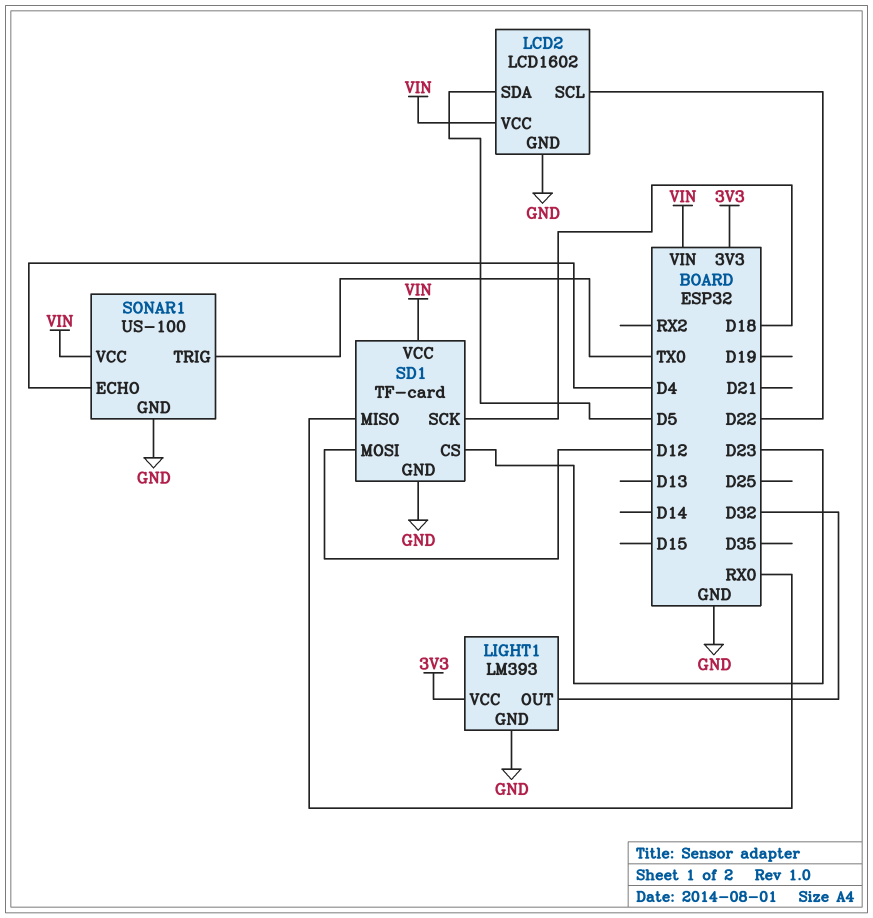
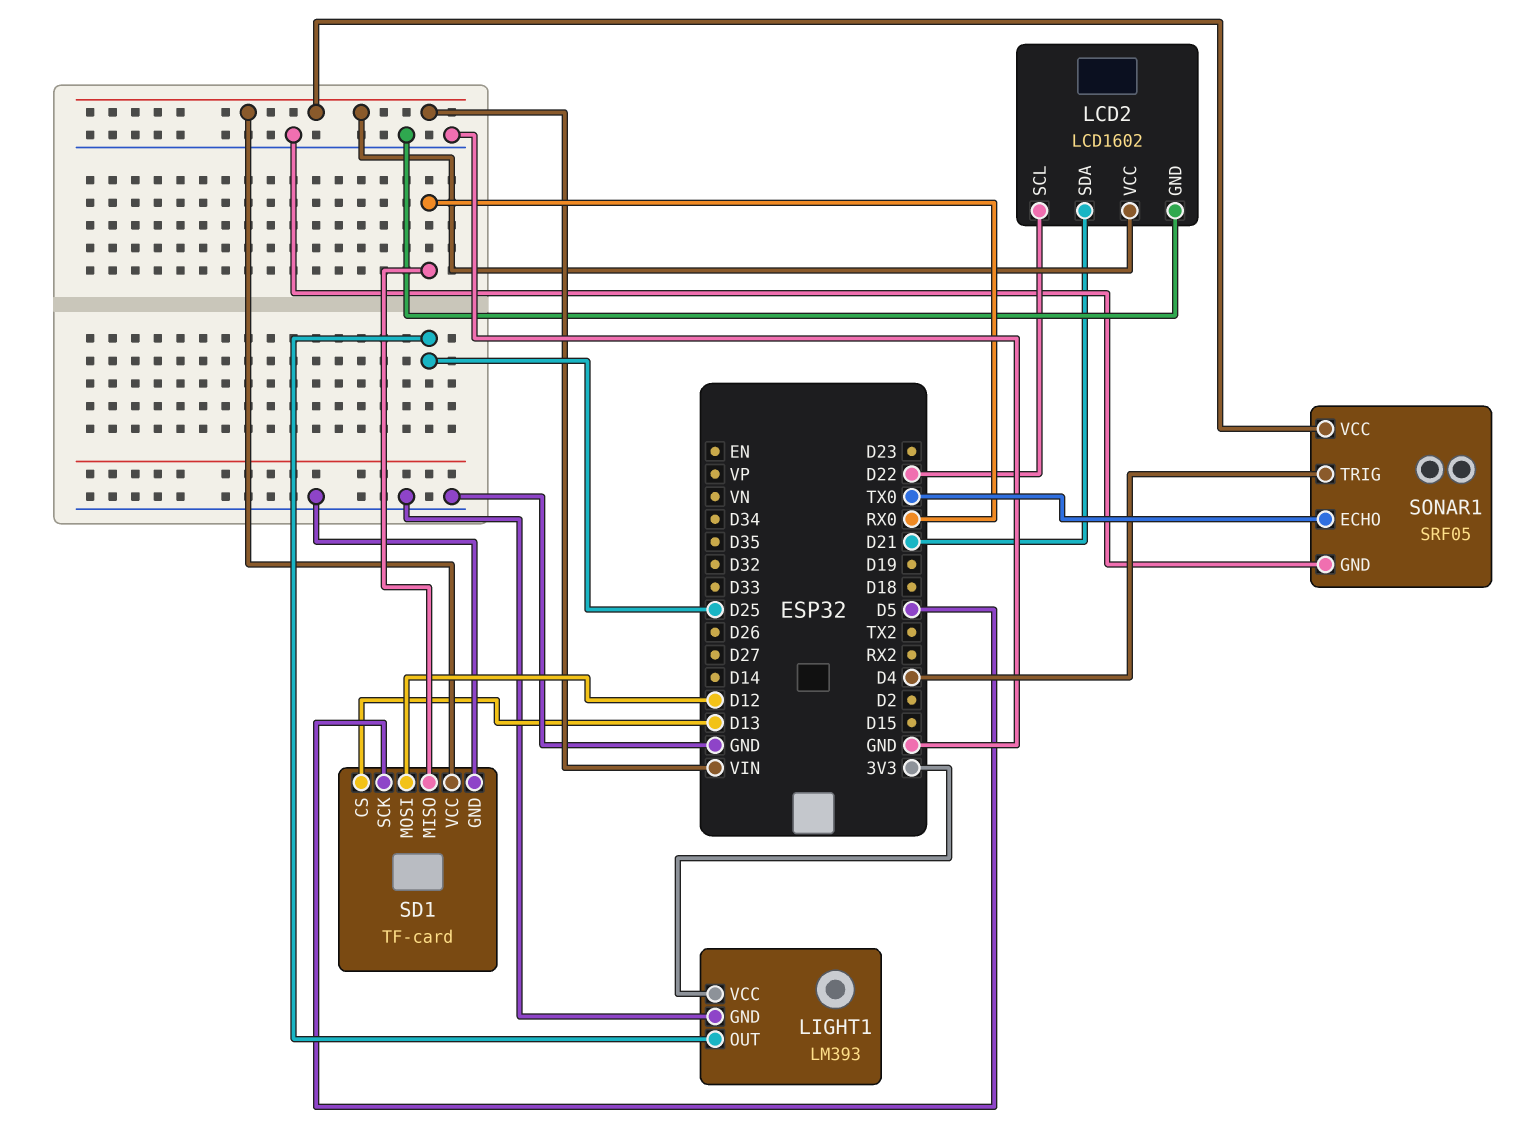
LCD2 pin SDA: D5 -> D21
LIGHT1 pin OUT: D32 -> D25
SD1 pin CS: D23 -> D13
SD1 pin SCK: D18 -> D5
SONAR1: US-100 -> SRF05
SONAR1 pin ECHO: D4 -> TX0
SONAR1 pin TRIG: TX0 -> D4

